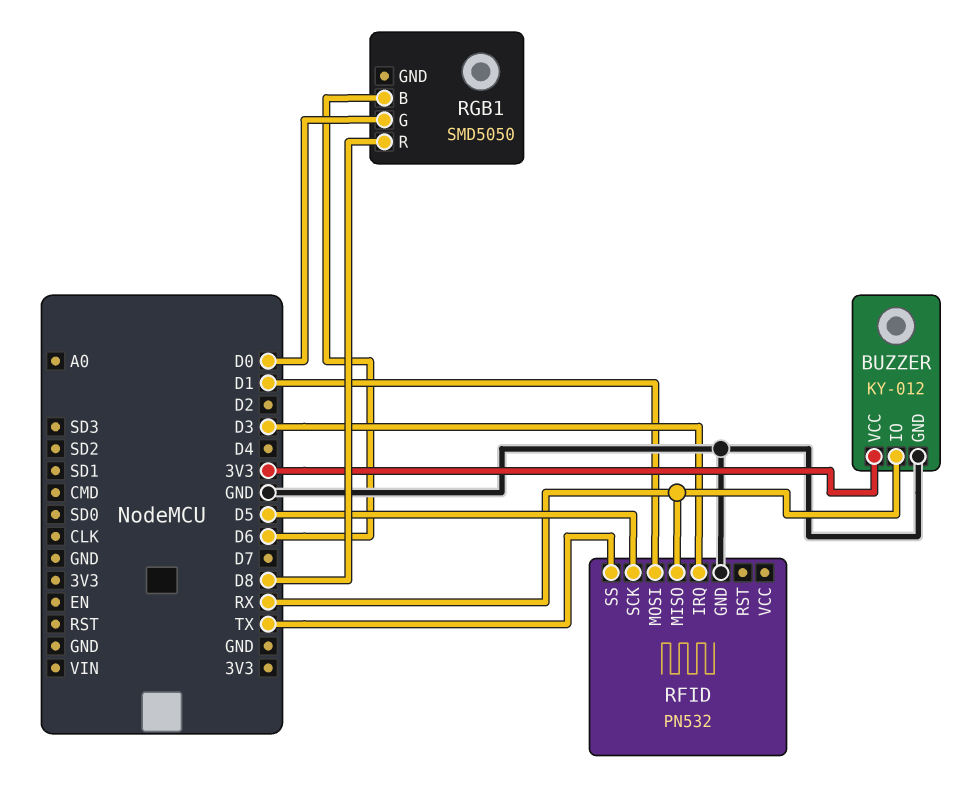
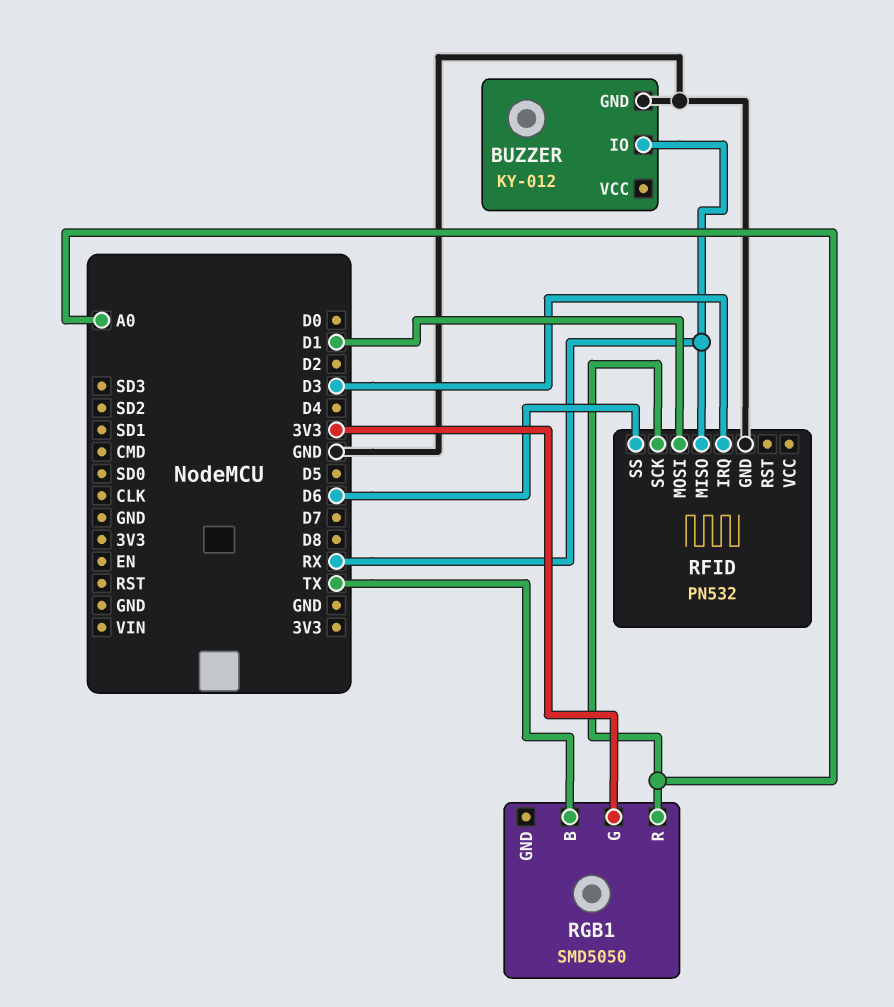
BUZZER pin VCC: 3V3 -> none
RFID pin SCK: D5 -> A0
RFID pin SS: TX -> D6
RGB1 pin B: D6 -> TX
RGB1 pin G: D0 -> 3V3
RGB1 pin R: D8 -> A0

